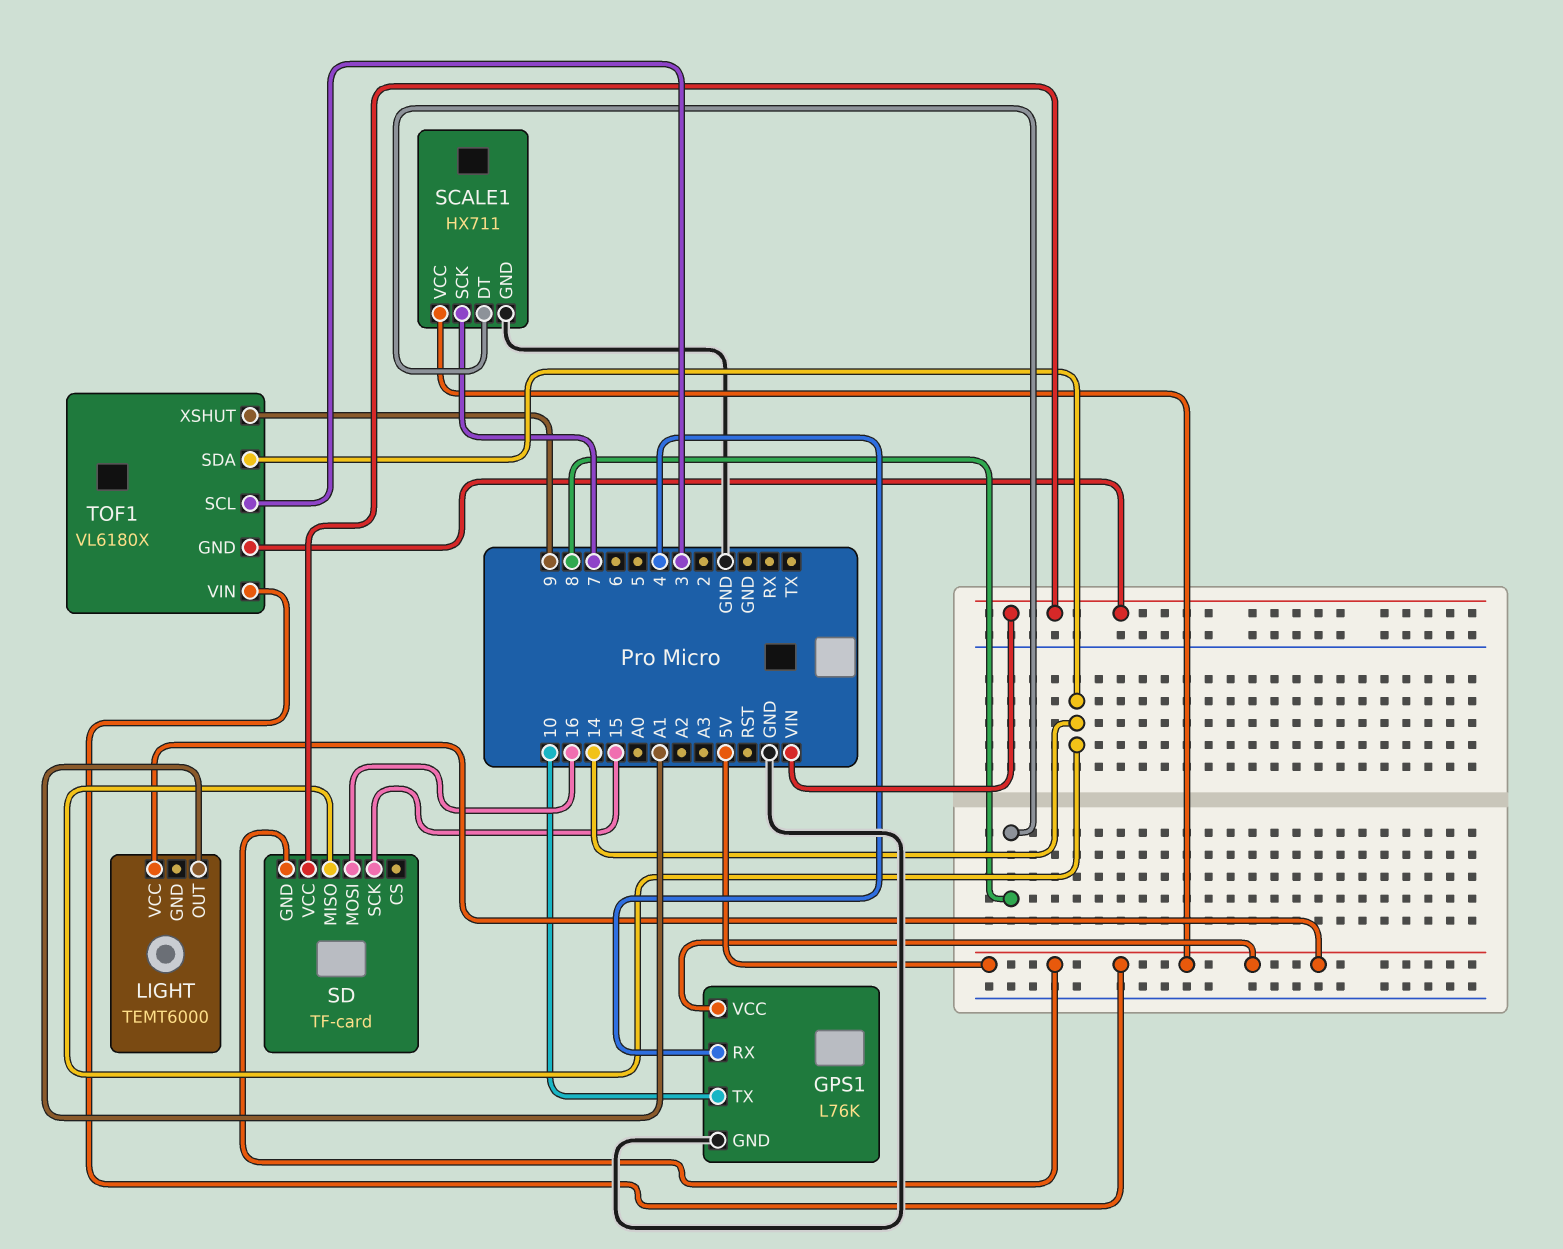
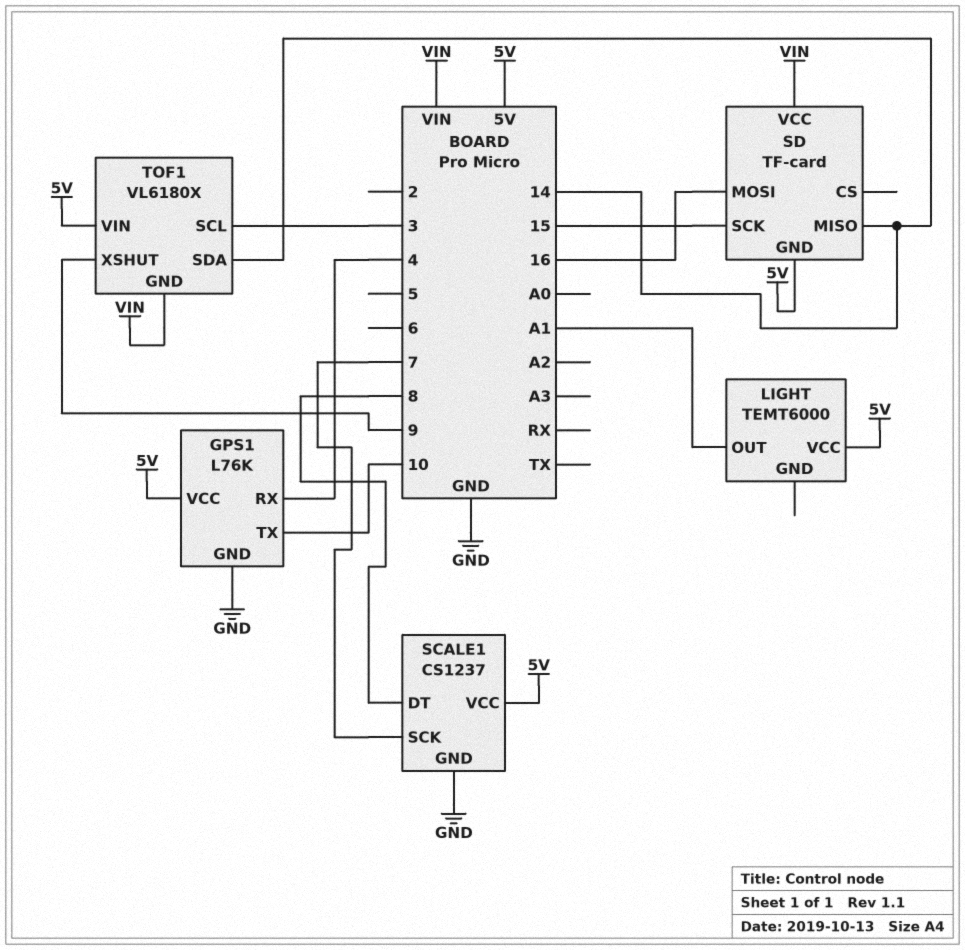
SCALE1: HX711 -> CS1237

